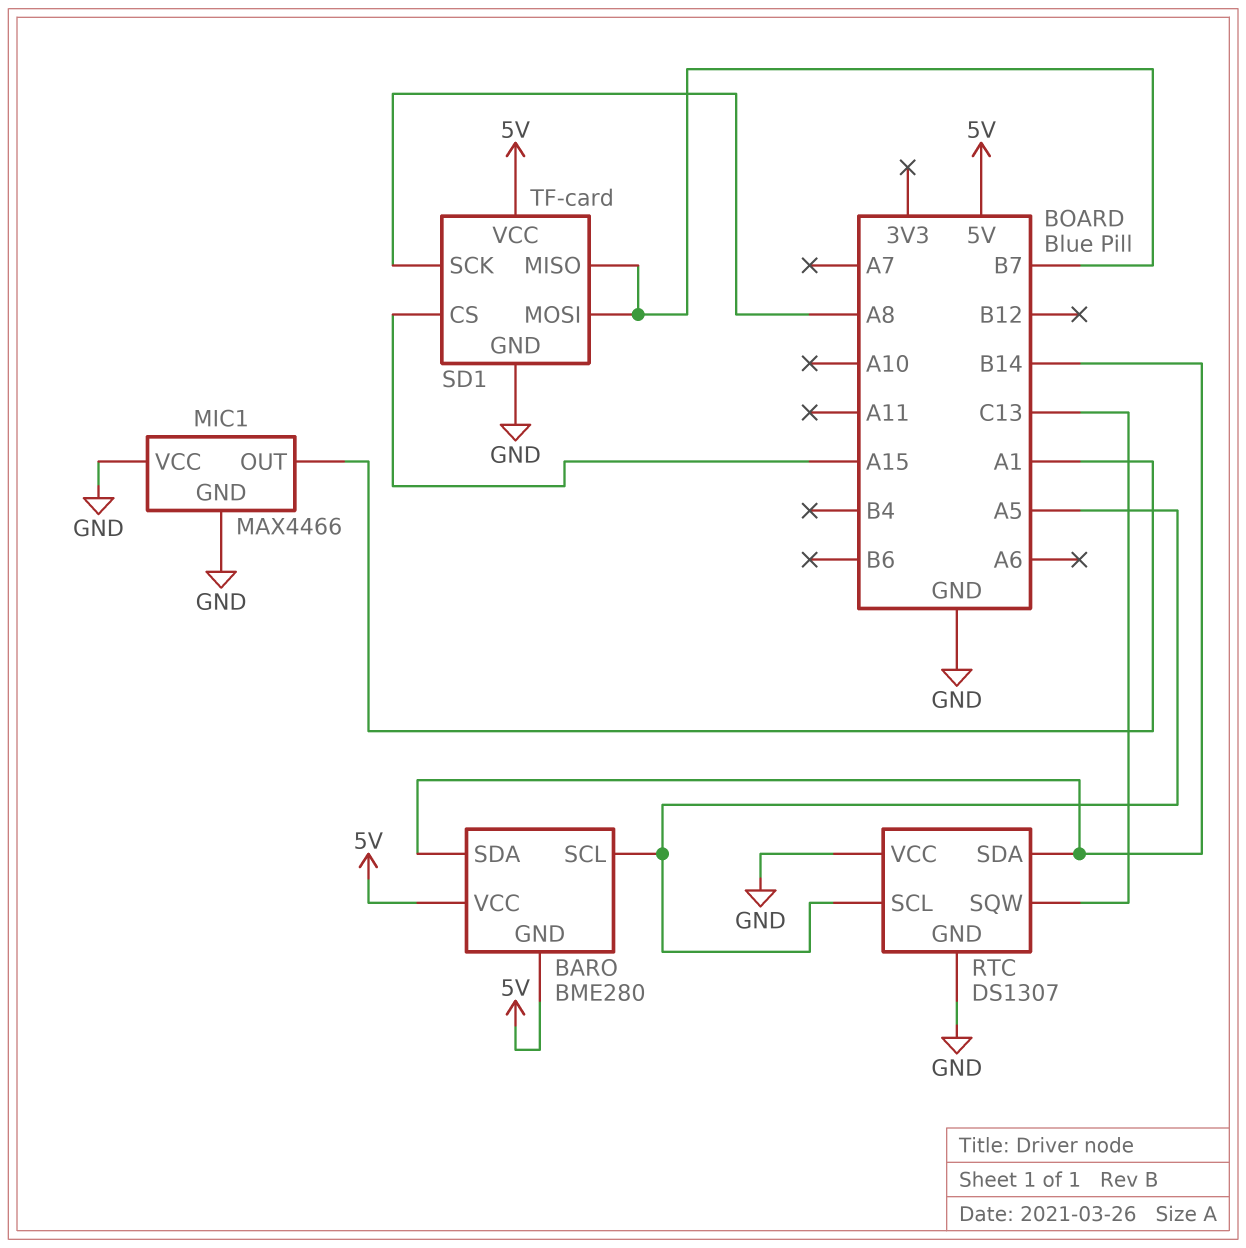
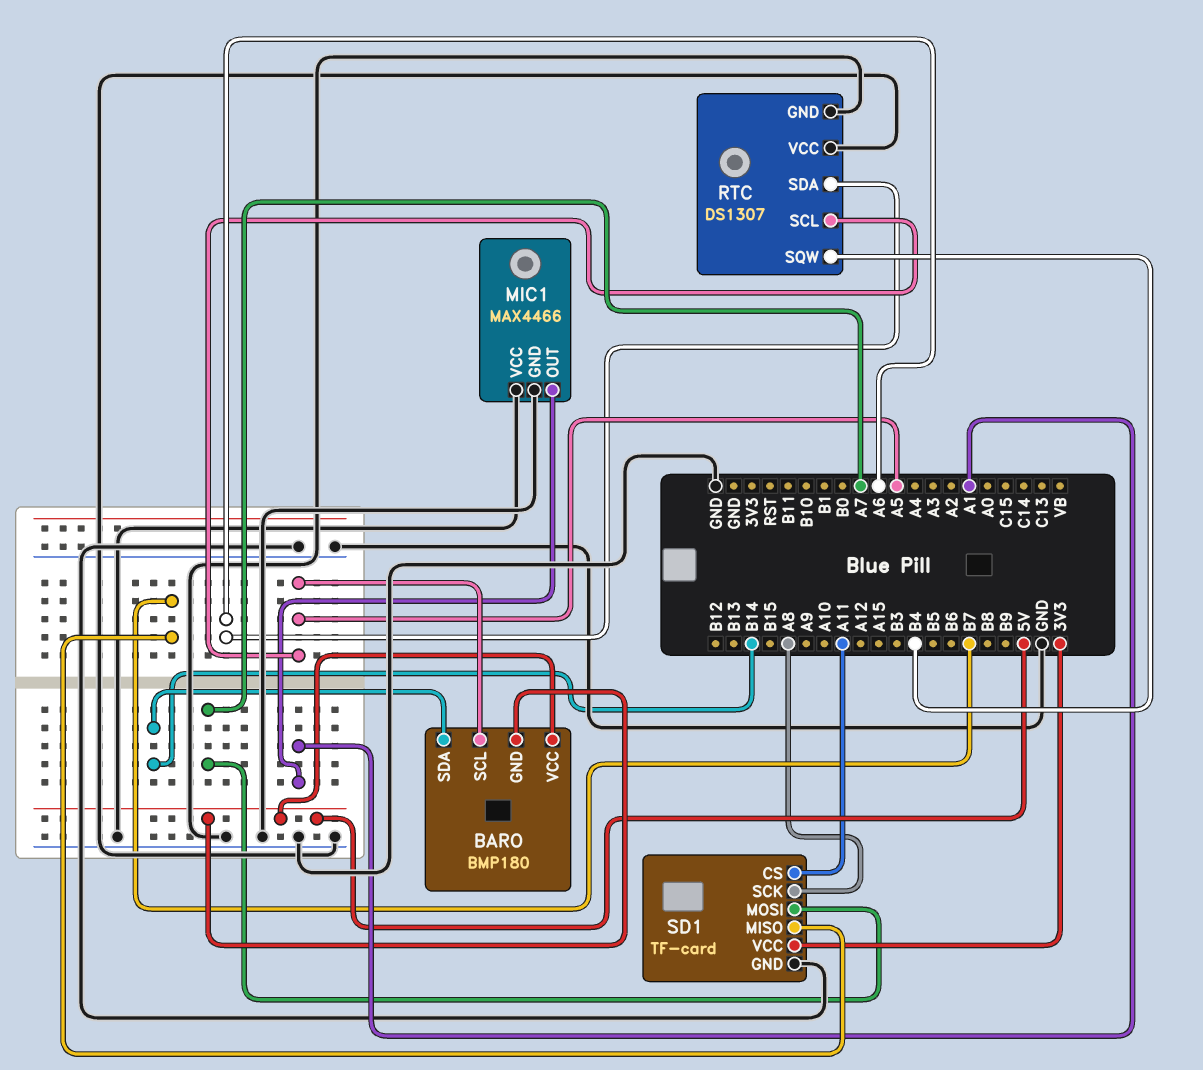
BARO: BME280 -> BMP180
RTC pin SDA: B14 -> A6
RTC pin SQW: C13 -> B4
SD1 pin CS: A15 -> A11
SD1 pin MOSI: B7 -> A7
SD1 pin VCC: 5V -> 3V3

